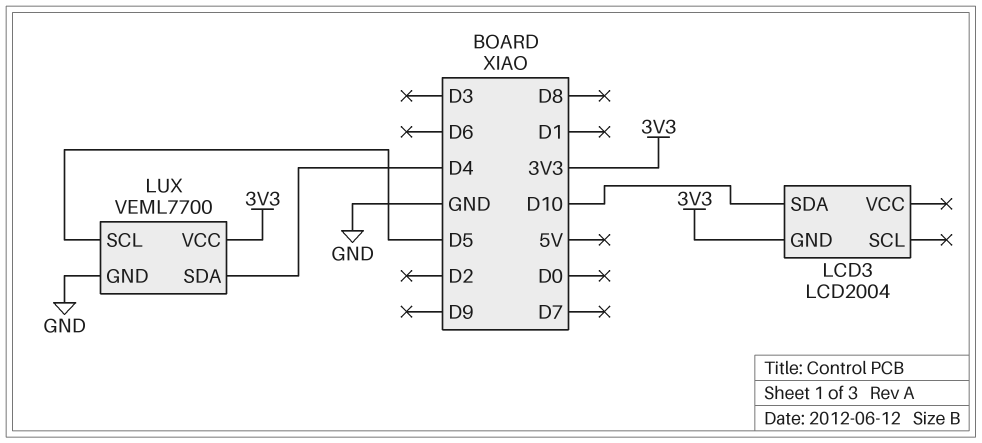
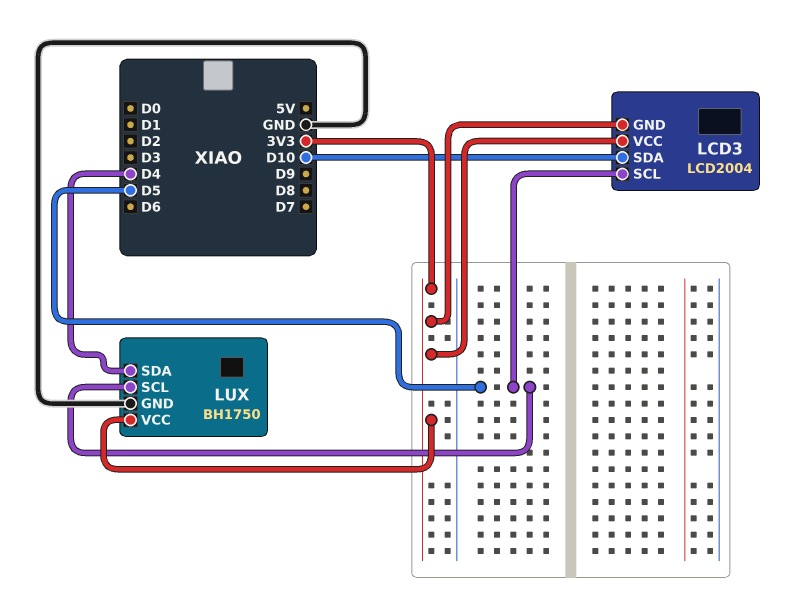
LCD3 pin SCL: none -> D5
LCD3 pin VCC: none -> 3V3
LUX: VEML7700 -> BH1750

